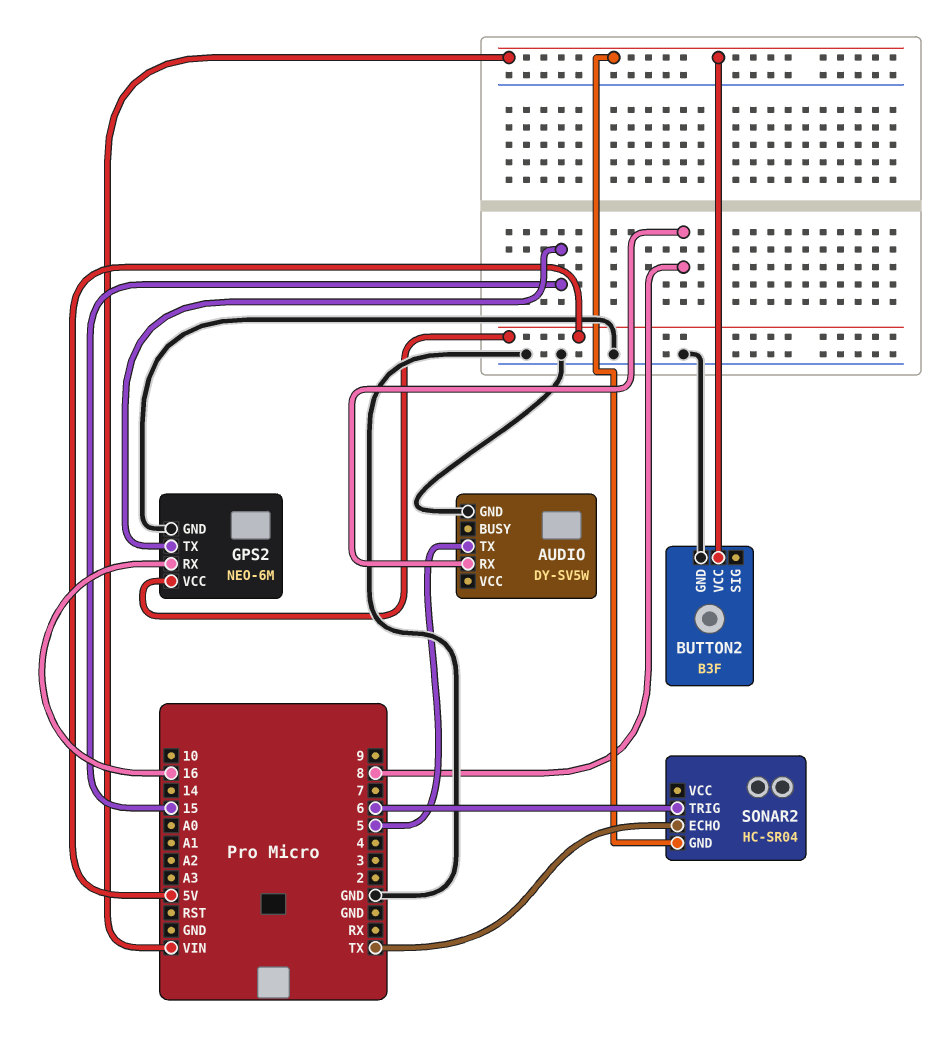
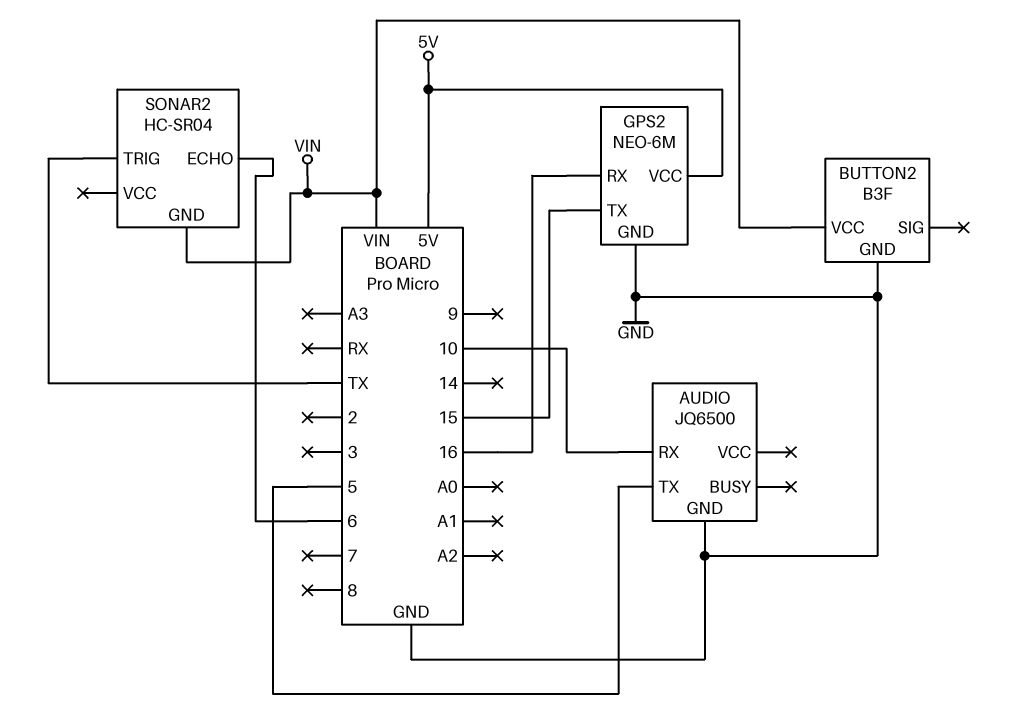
AUDIO: DY-SV5W -> JQ6500
AUDIO pin RX: 8 -> 10
SONAR2 pin ECHO: TX -> 6
SONAR2 pin TRIG: 6 -> TX

